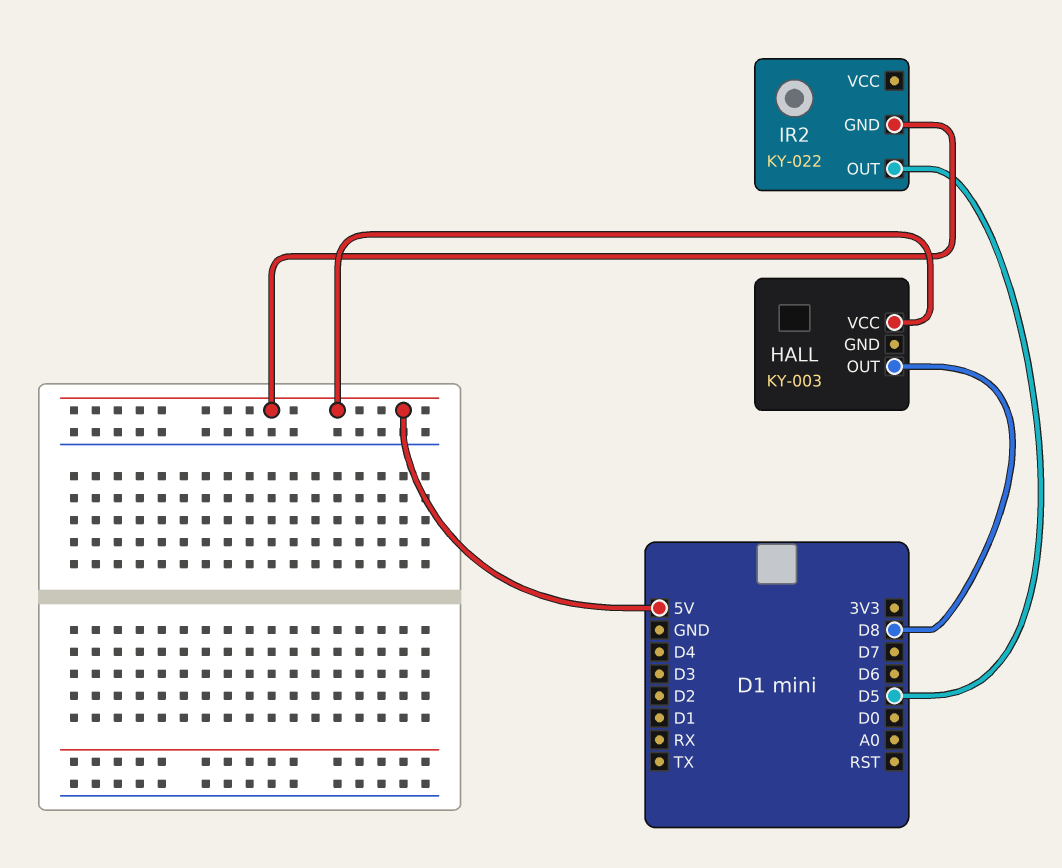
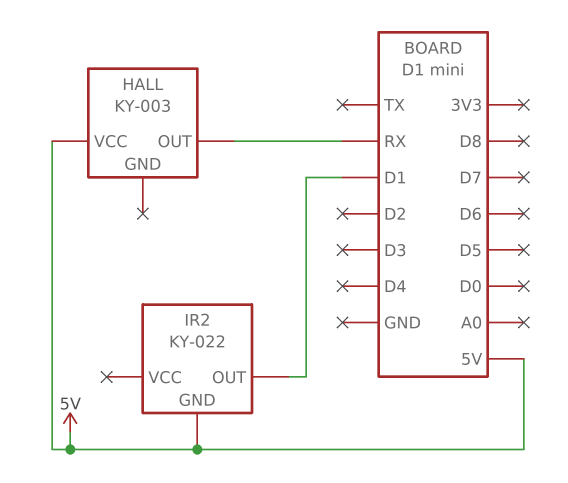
HALL pin OUT: D8 -> RX
IR2 pin OUT: D5 -> D1

